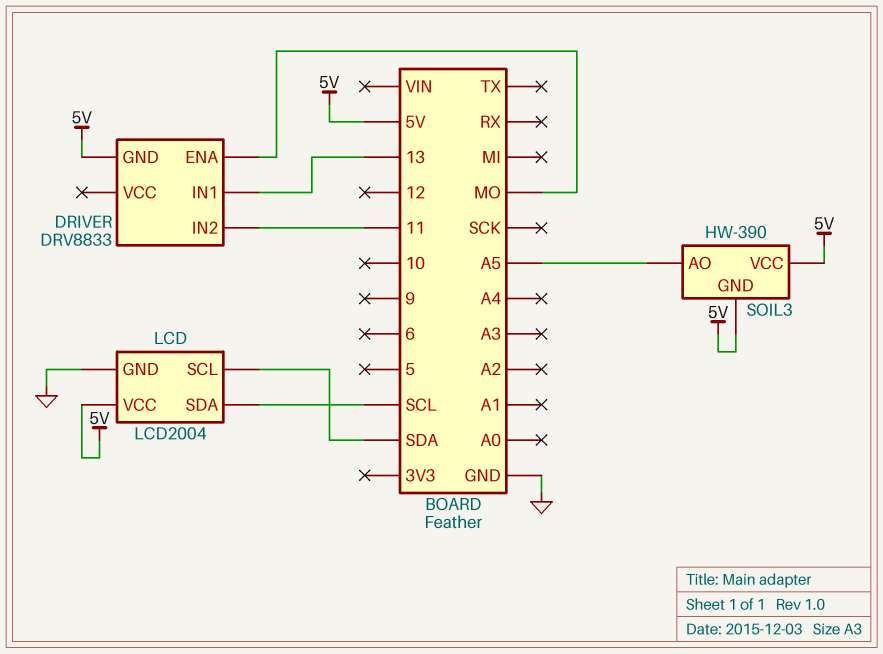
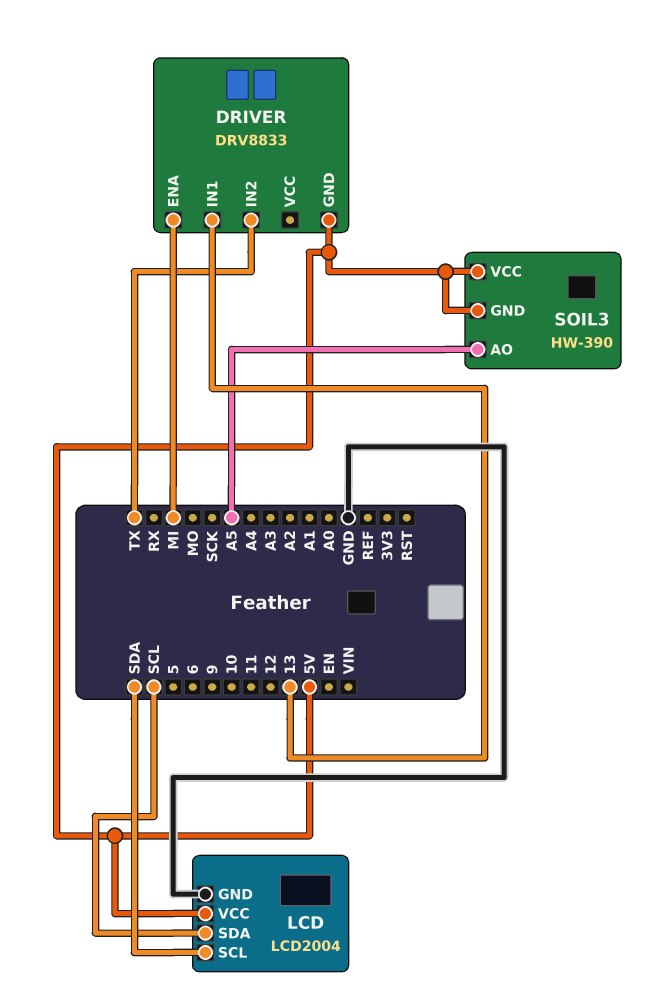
DRIVER pin ENA: MO -> MI
DRIVER pin IN2: 11 -> TX

